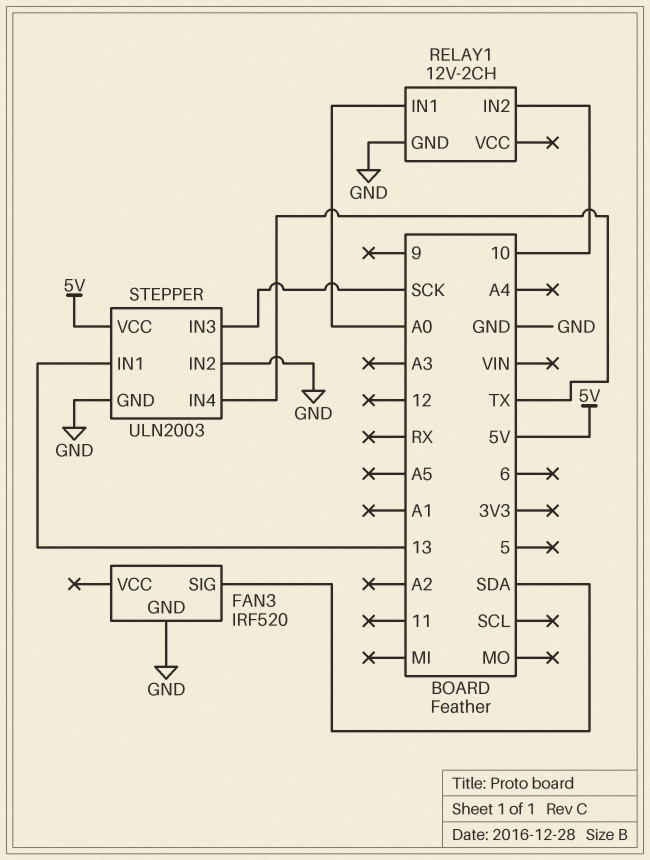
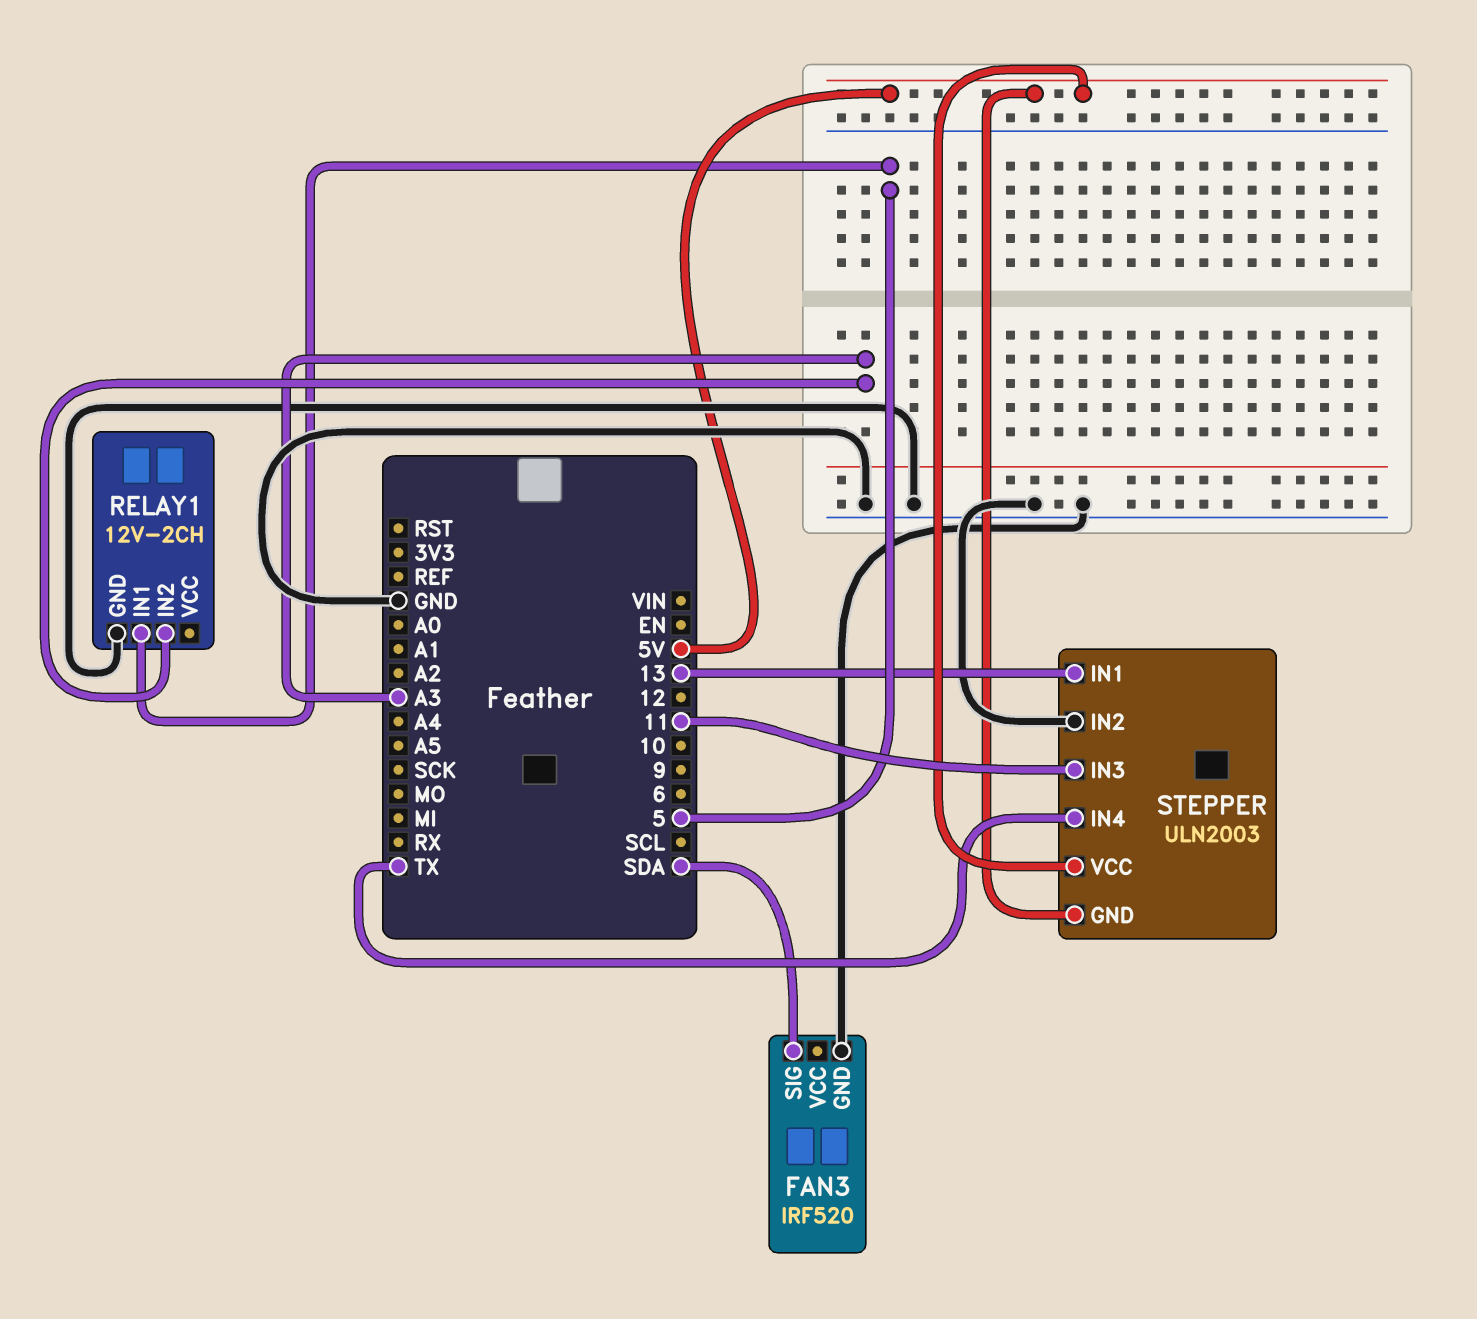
RELAY1 pin IN1: A0 -> 5
RELAY1 pin IN2: 10 -> A3
STEPPER pin GND: GND -> 5V
STEPPER pin IN3: SCK -> 11

